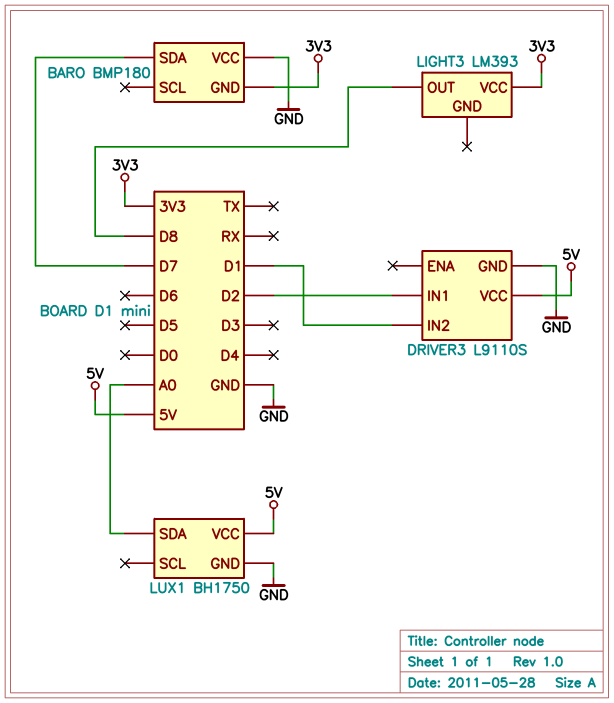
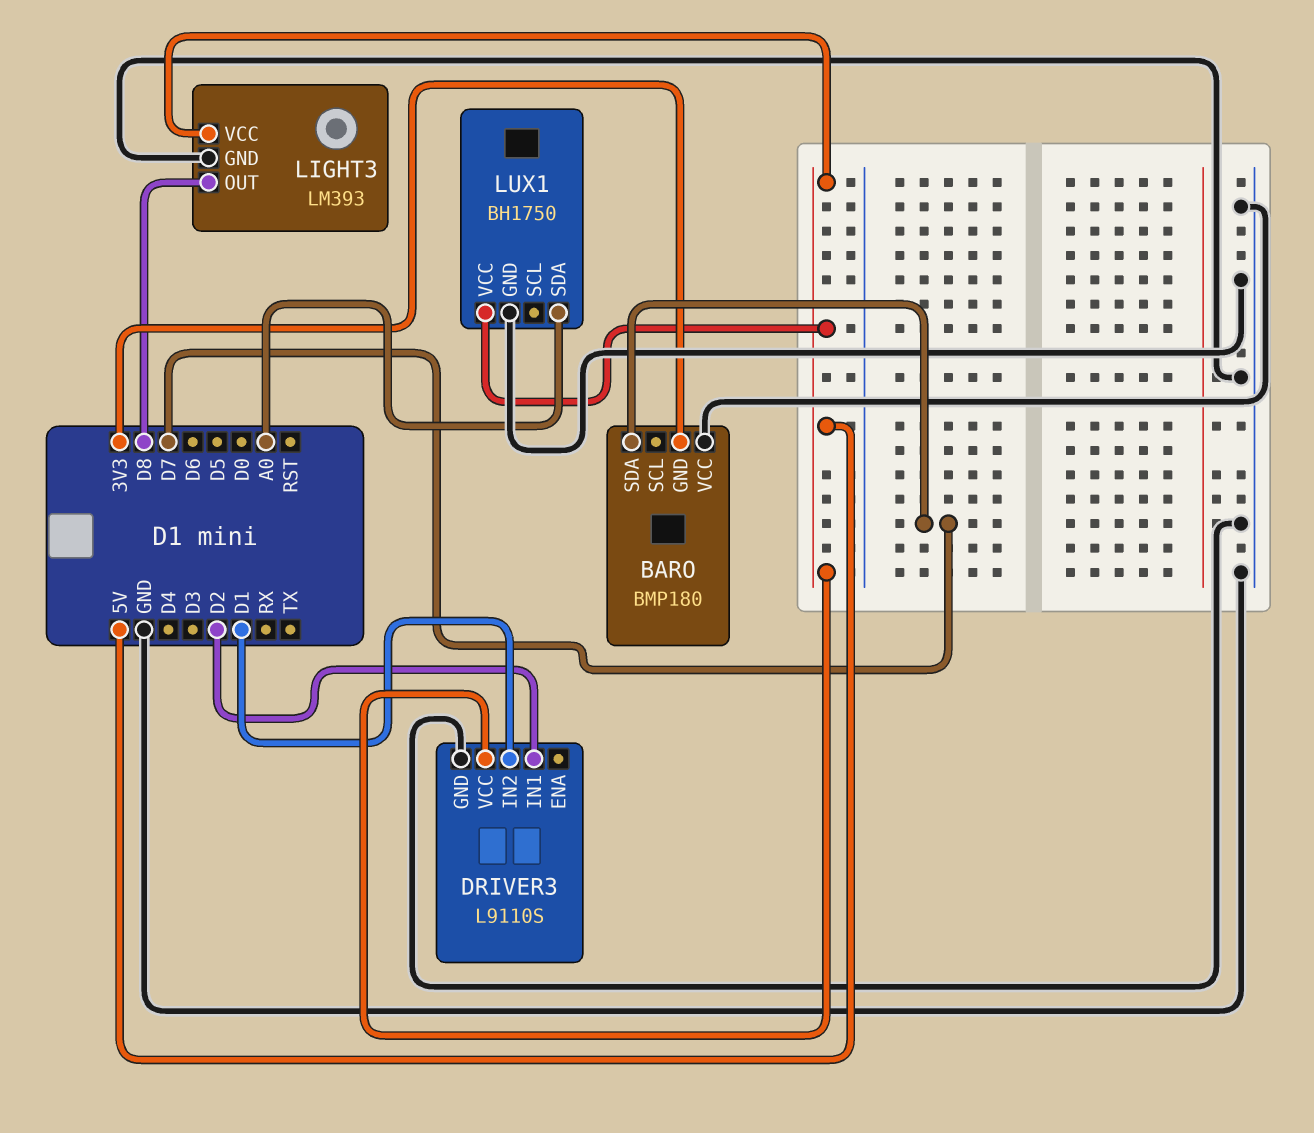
LIGHT3 pin GND: none -> GND
LIGHT3 pin VCC: 3V3 -> 5V

